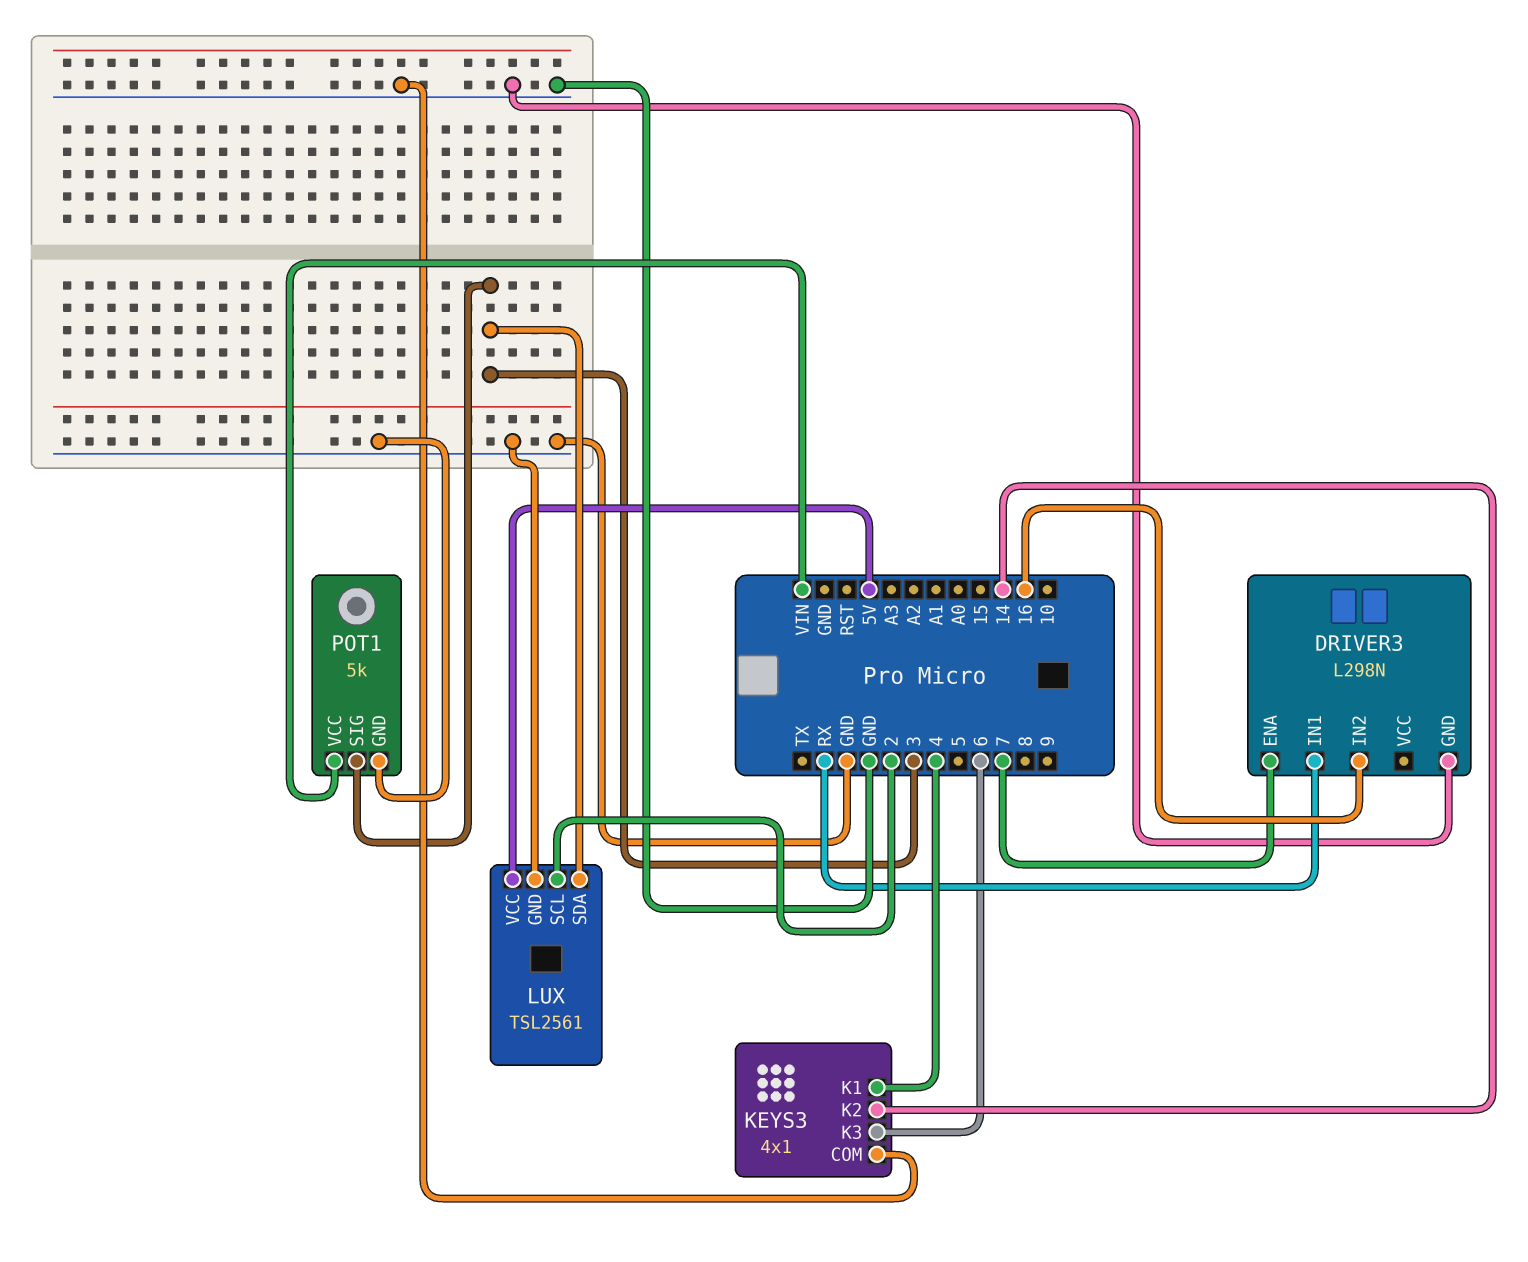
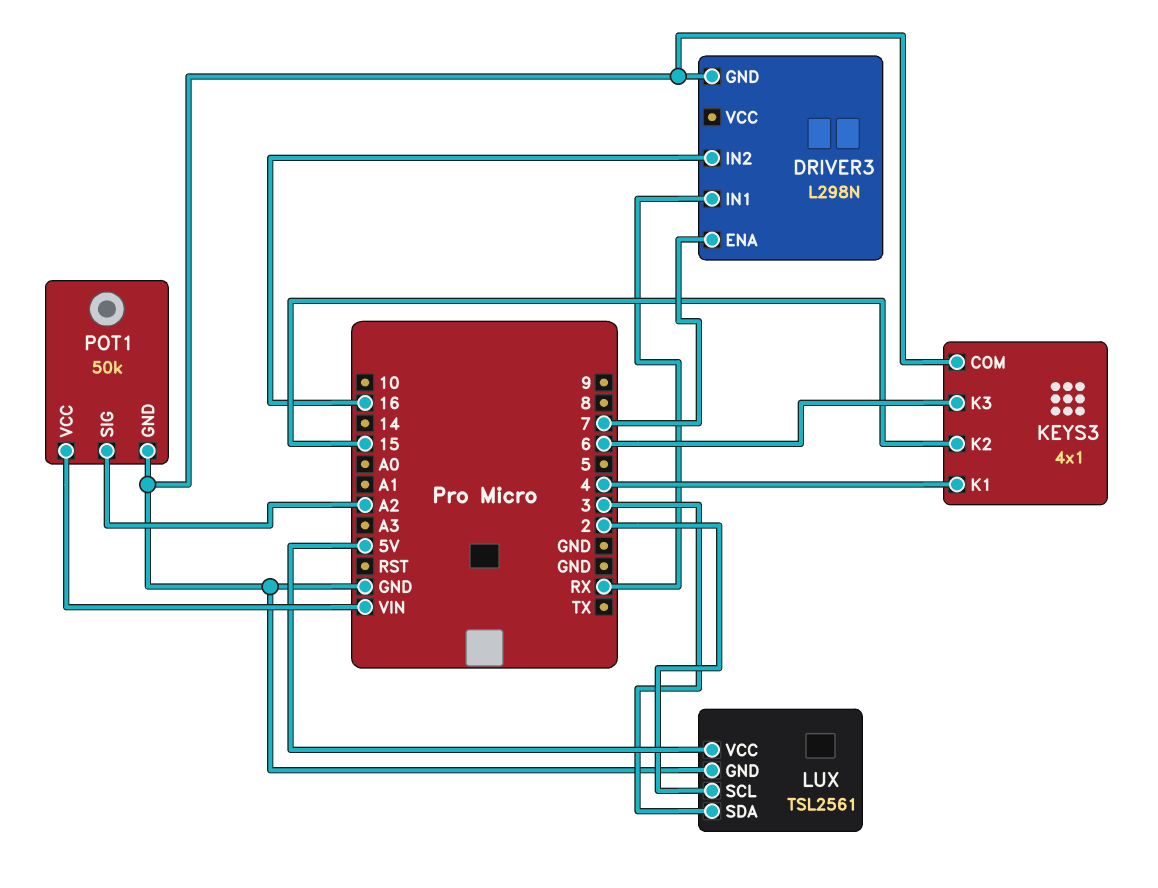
KEYS3 pin K2: 14 -> 15
POT1: 5k -> 50k
POT1 pin SIG: 3 -> A2

